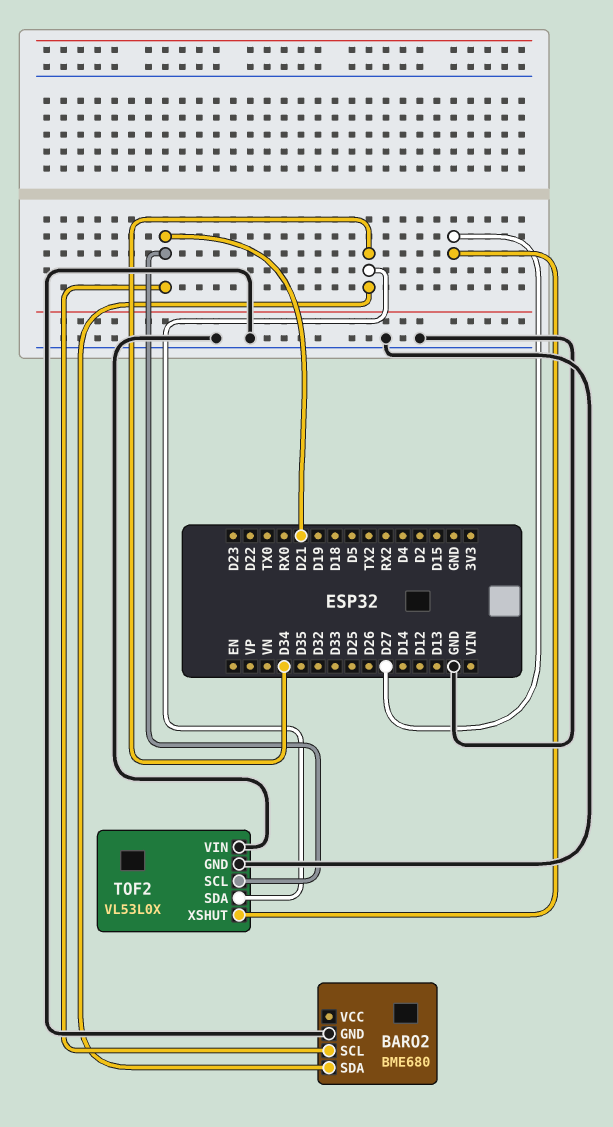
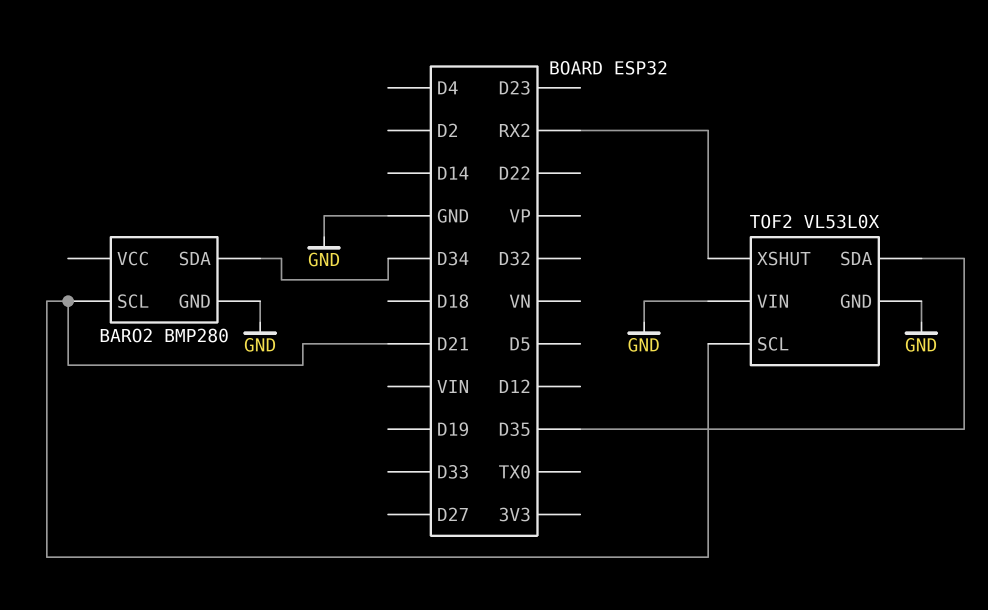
BARO2: BME680 -> BMP280
TOF2 pin SDA: D34 -> D35
TOF2 pin XSHUT: D27 -> RX2

